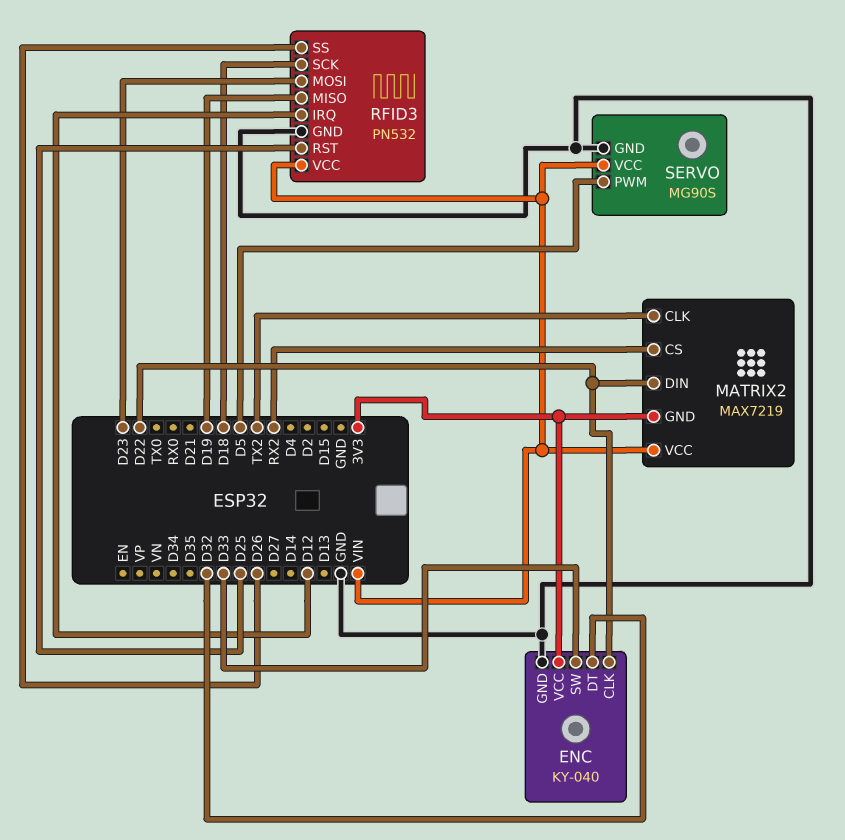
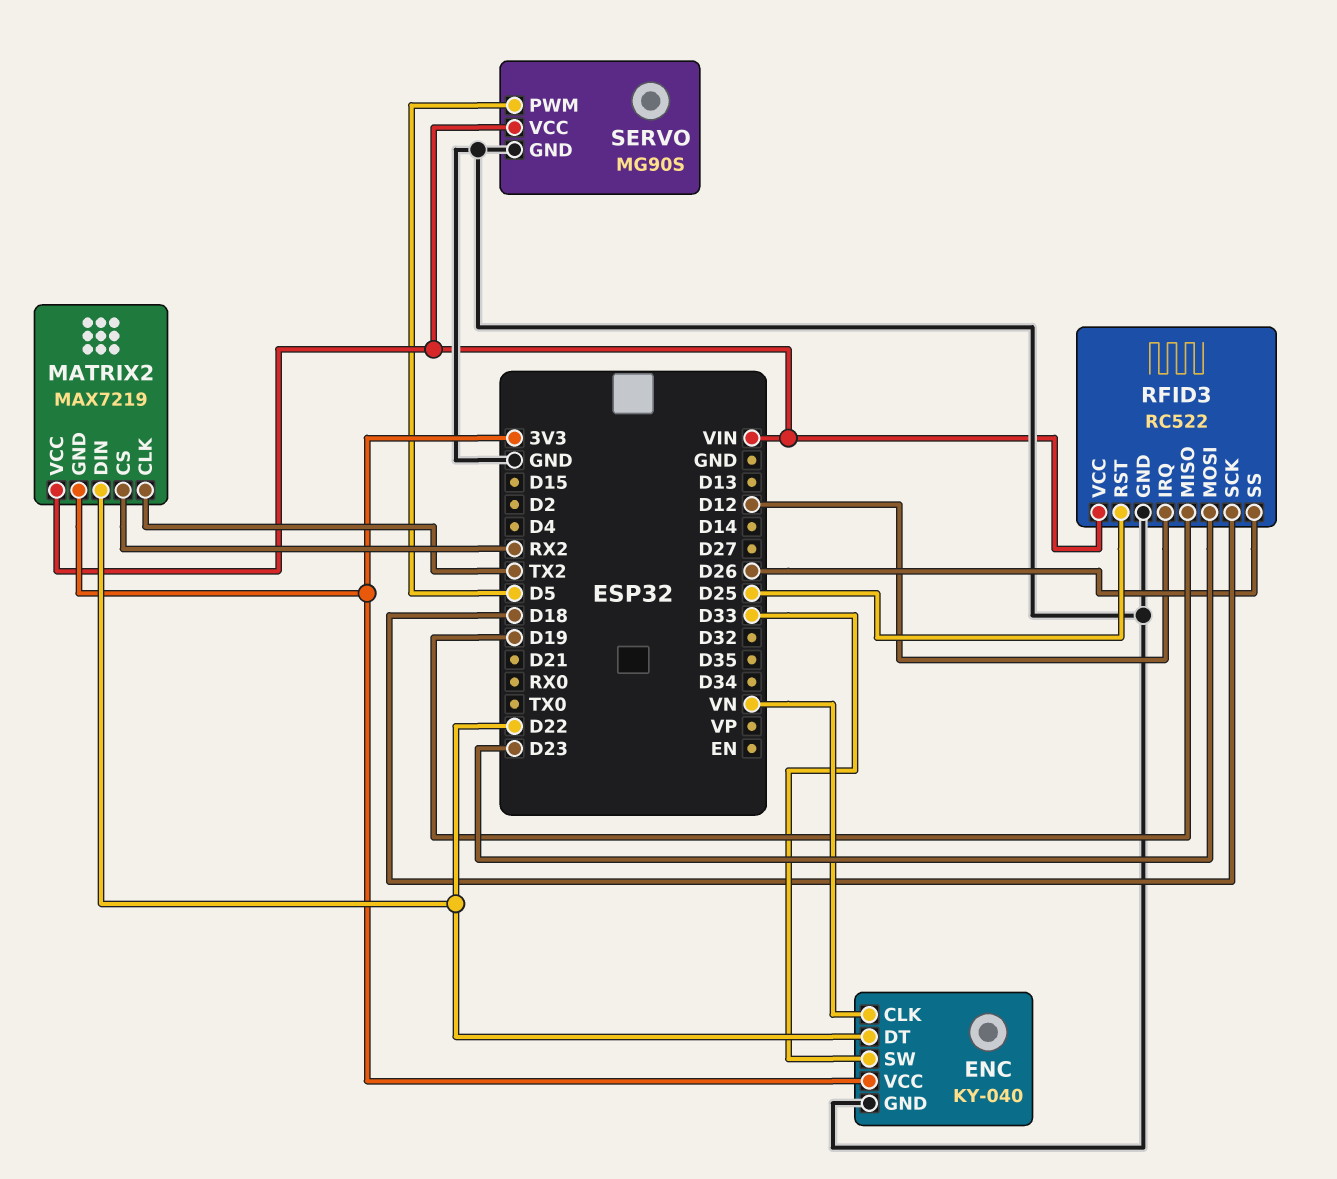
ENC pin CLK: D22 -> VN
ENC pin DT: D32 -> D22
RFID3: PN532 -> RC522

